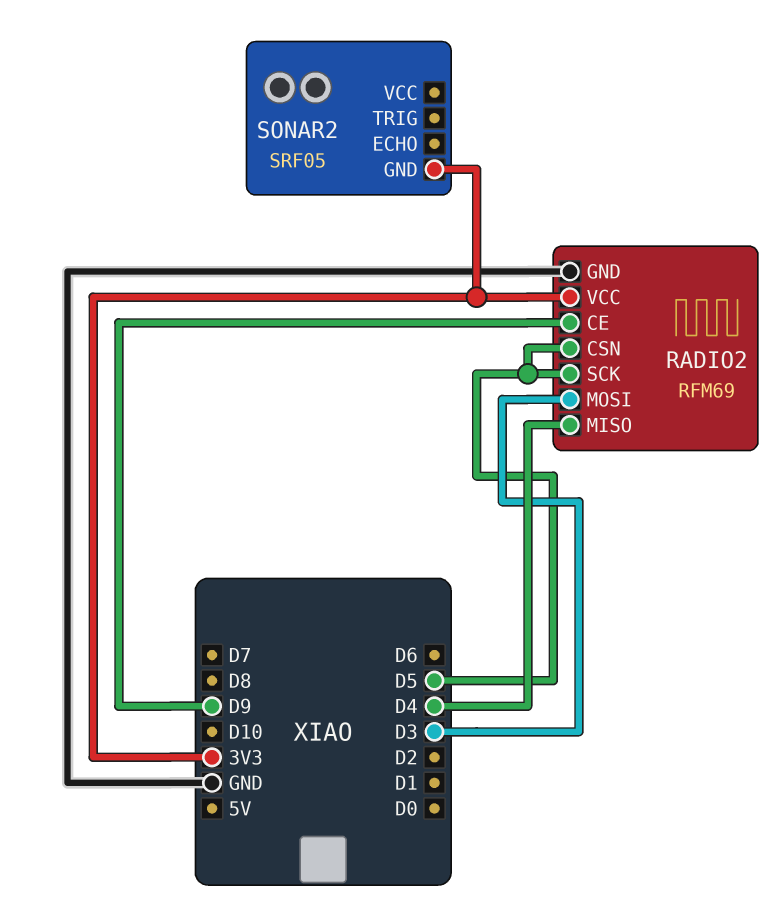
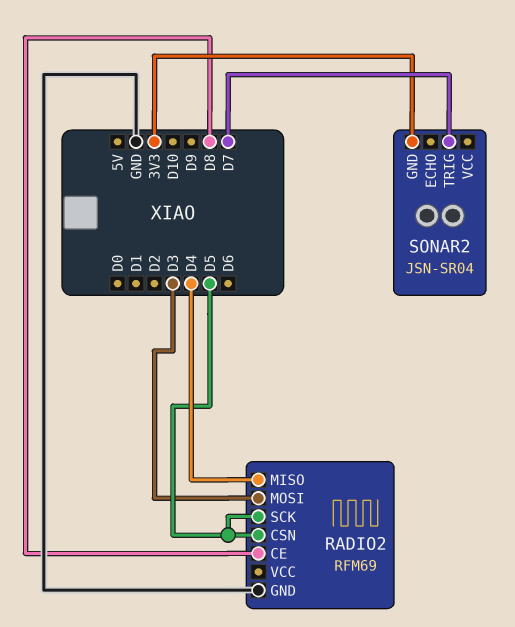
RADIO2 pin CE: D9 -> D8
RADIO2 pin VCC: 3V3 -> none
SONAR2: SRF05 -> JSN-SR04
SONAR2 pin TRIG: none -> D7

